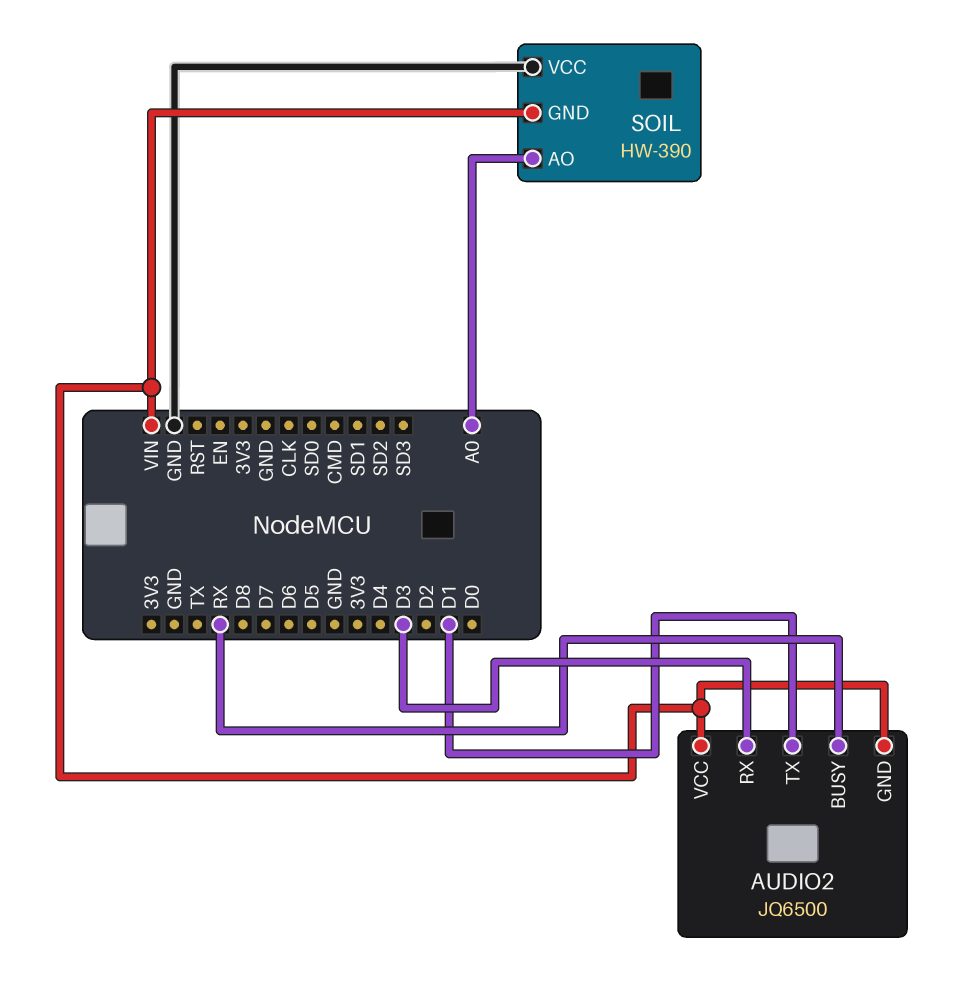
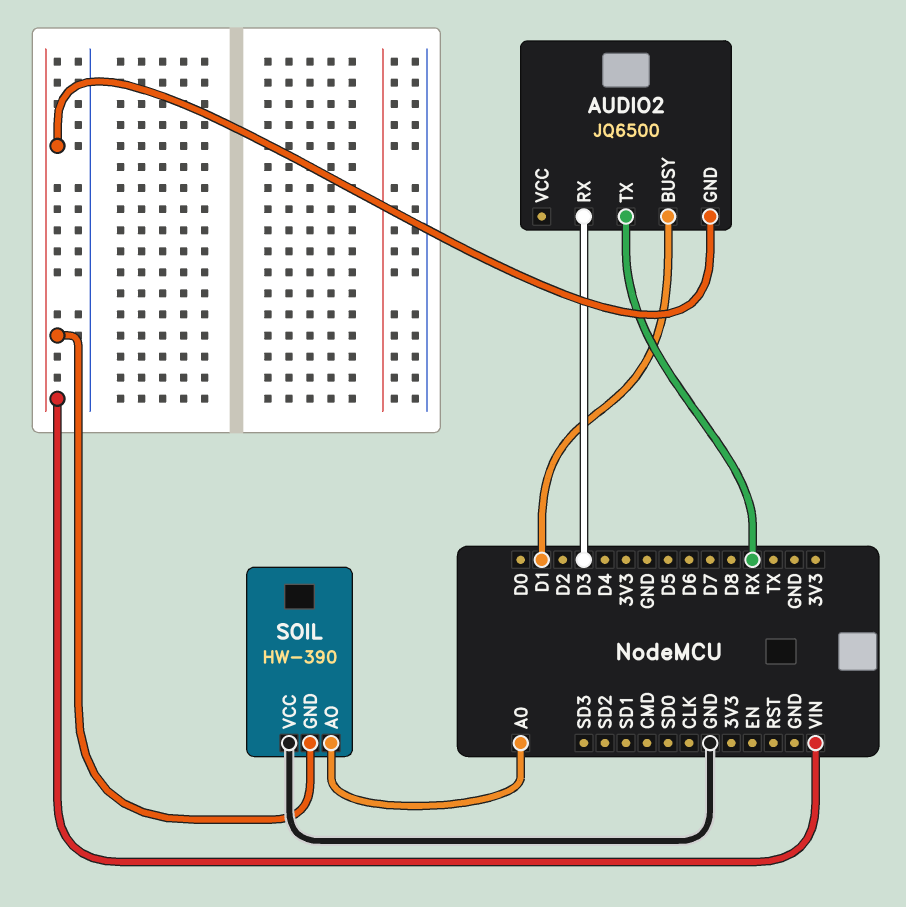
AUDIO2 pin BUSY: RX -> D1
AUDIO2 pin TX: D1 -> RX
AUDIO2 pin VCC: VIN -> none

